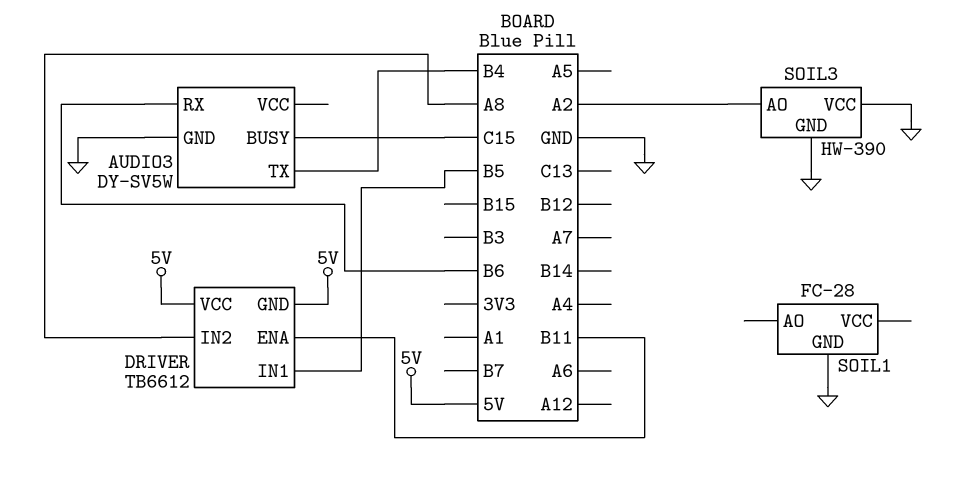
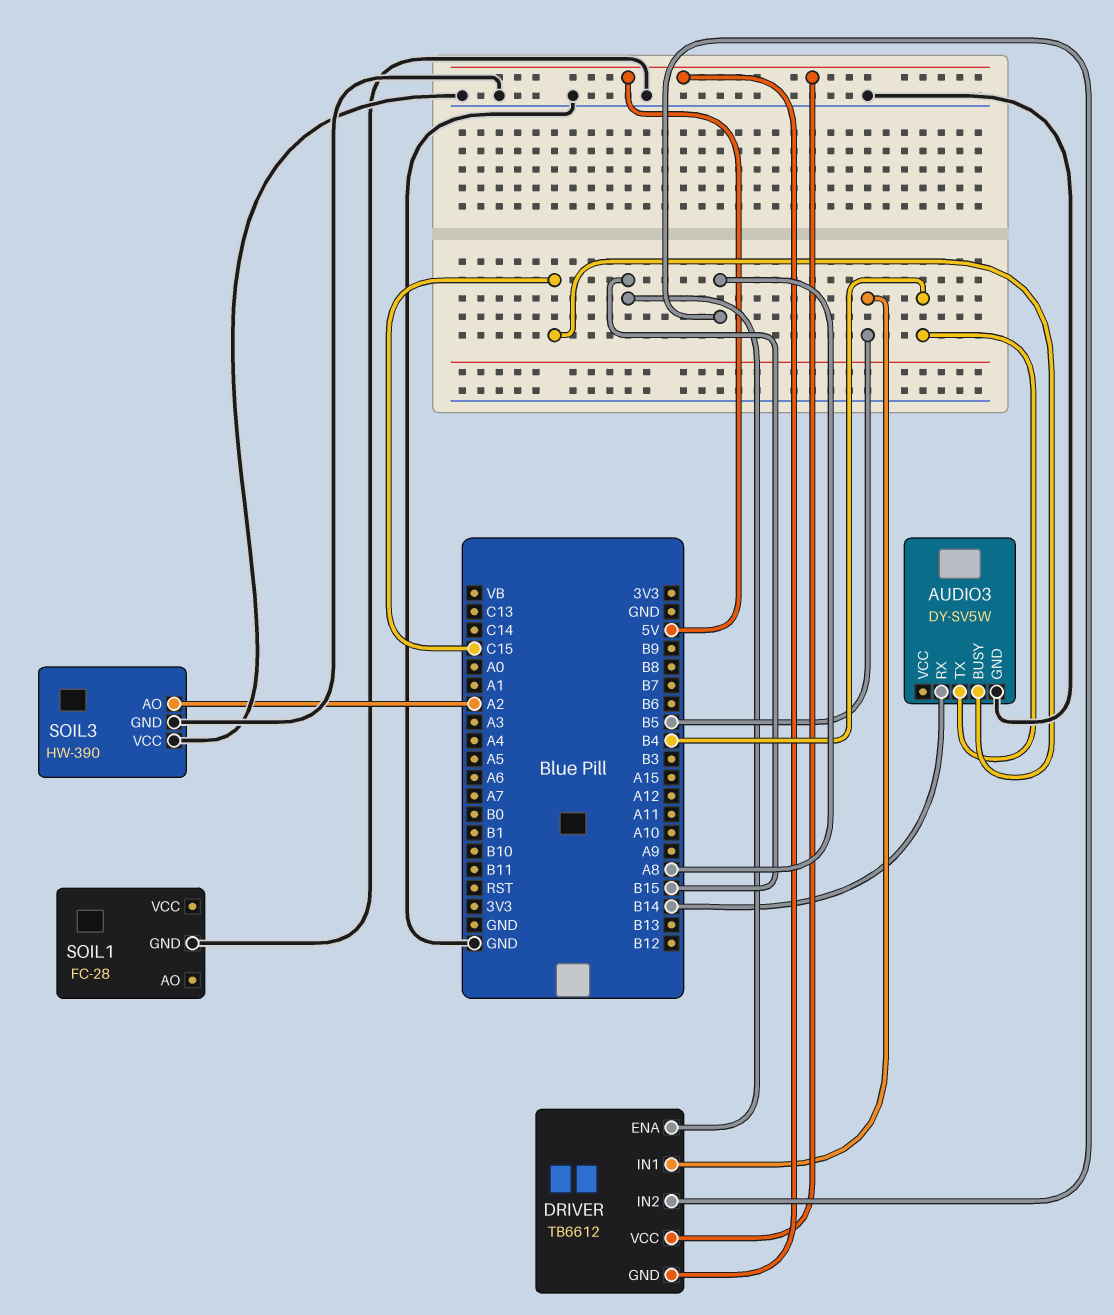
AUDIO3 pin RX: B6 -> B14
DRIVER pin ENA: B11 -> B15

